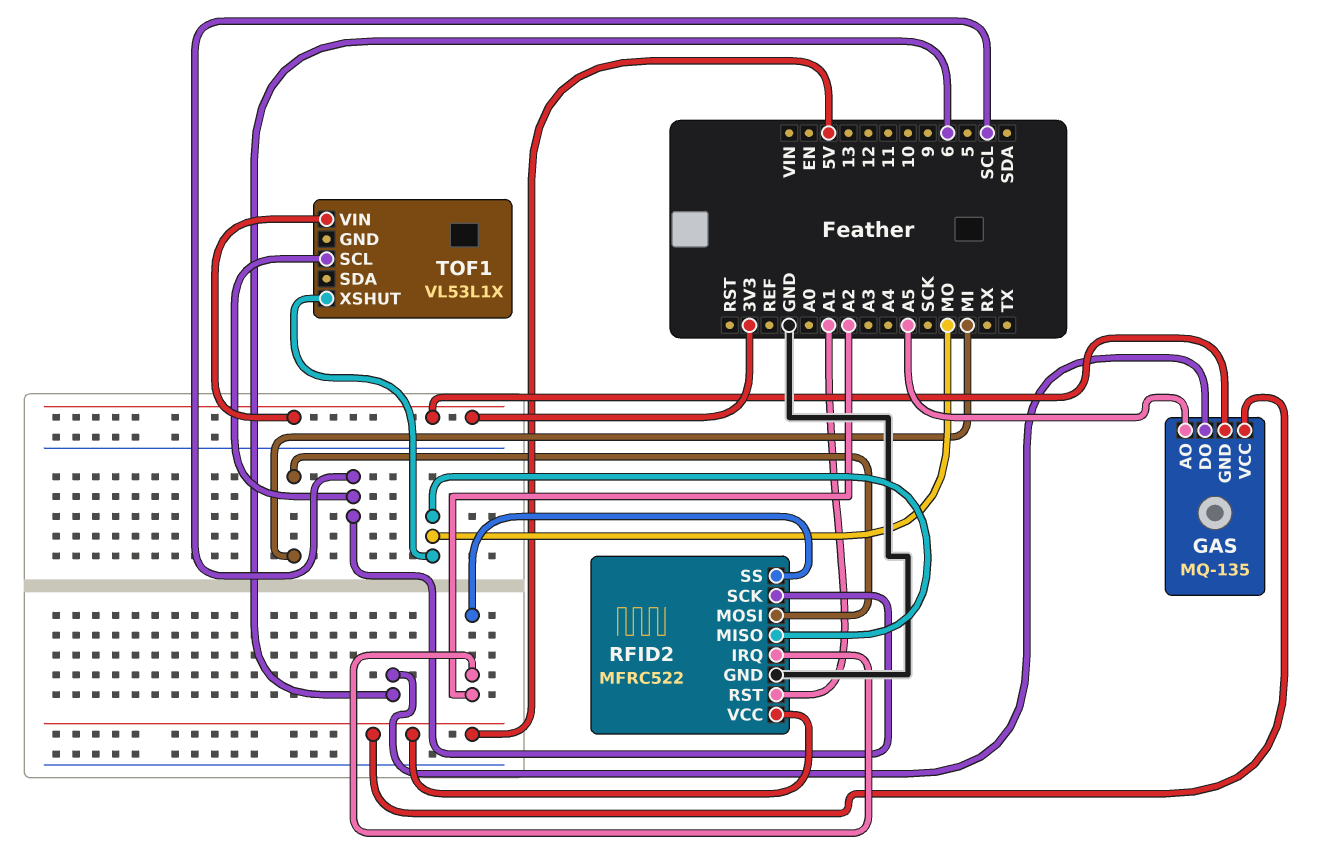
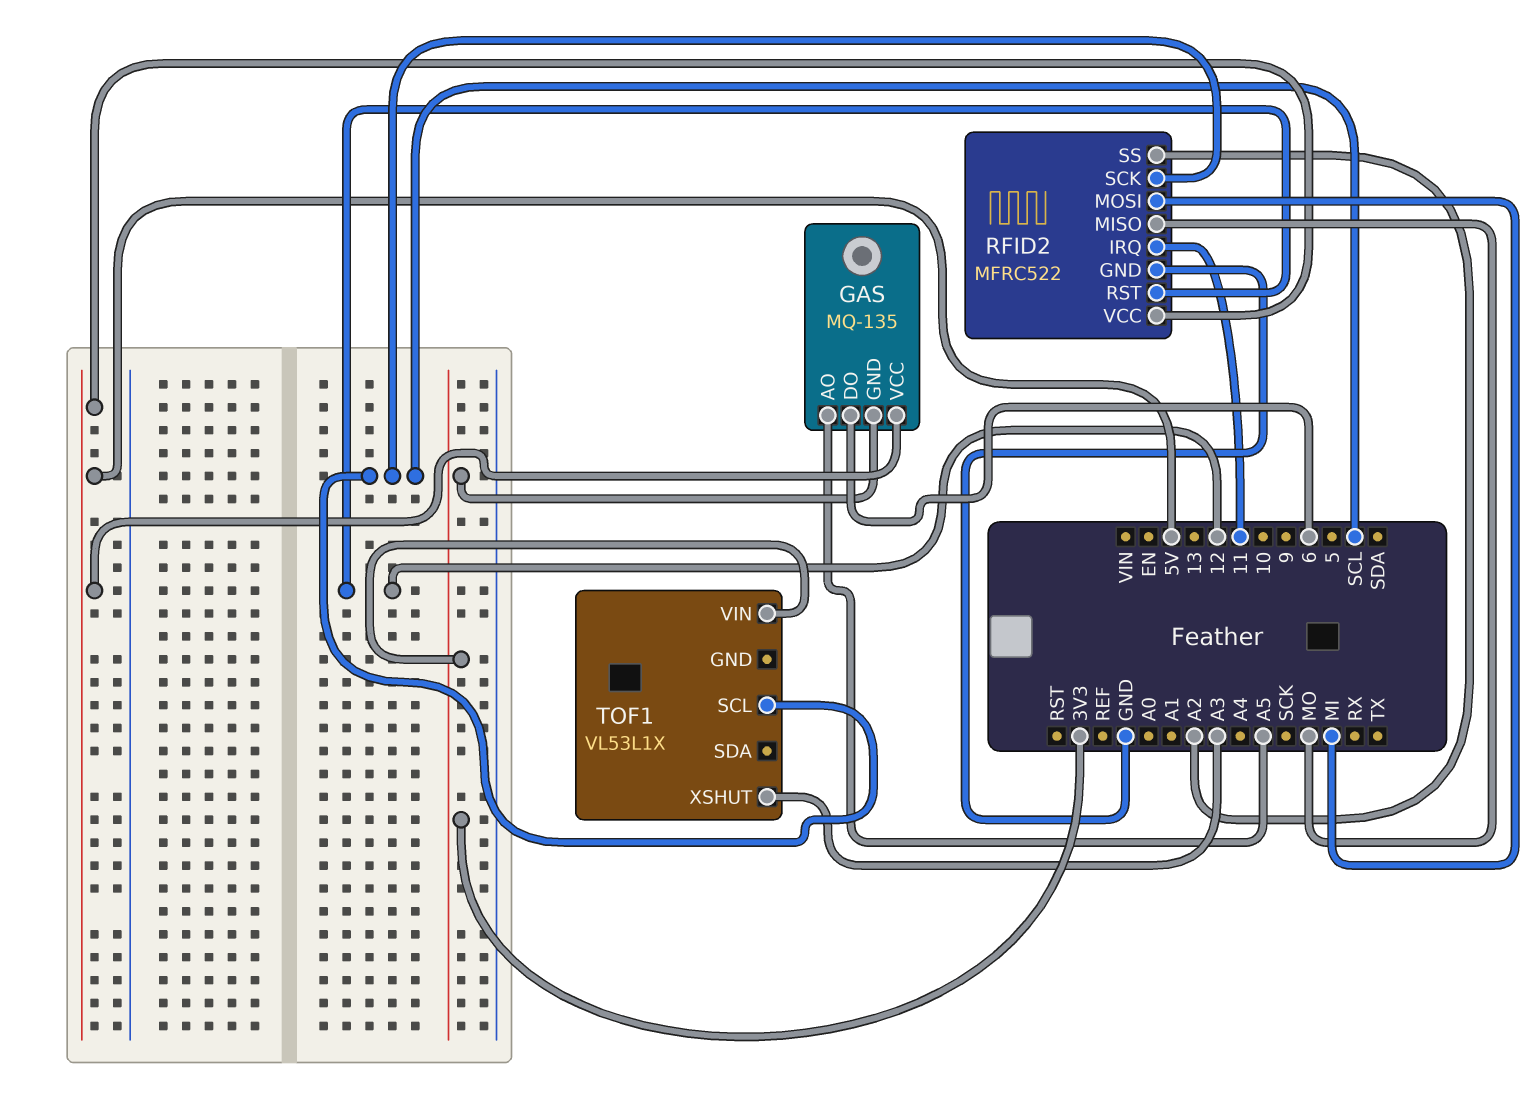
RFID2 pin IRQ: A2 -> 11
RFID2 pin RST: A1 -> 12
TOF1 pin XSHUT: MO -> A3

